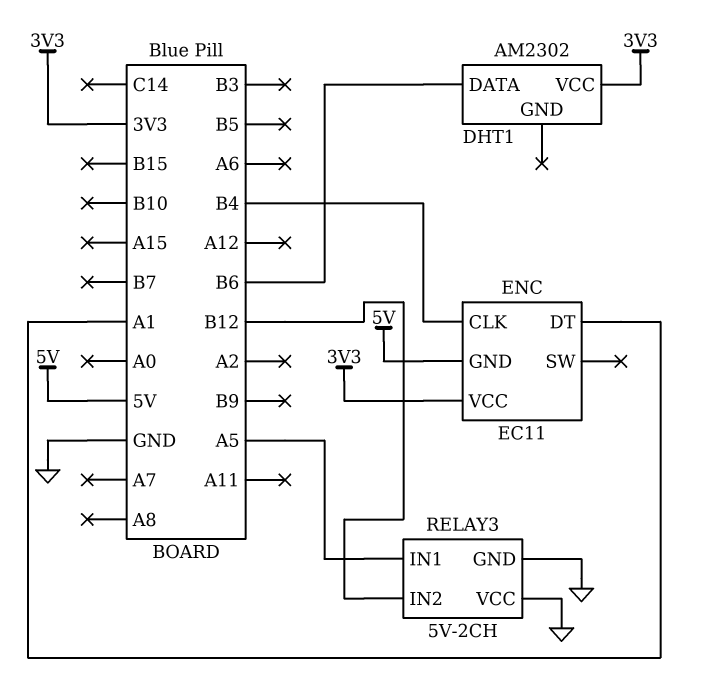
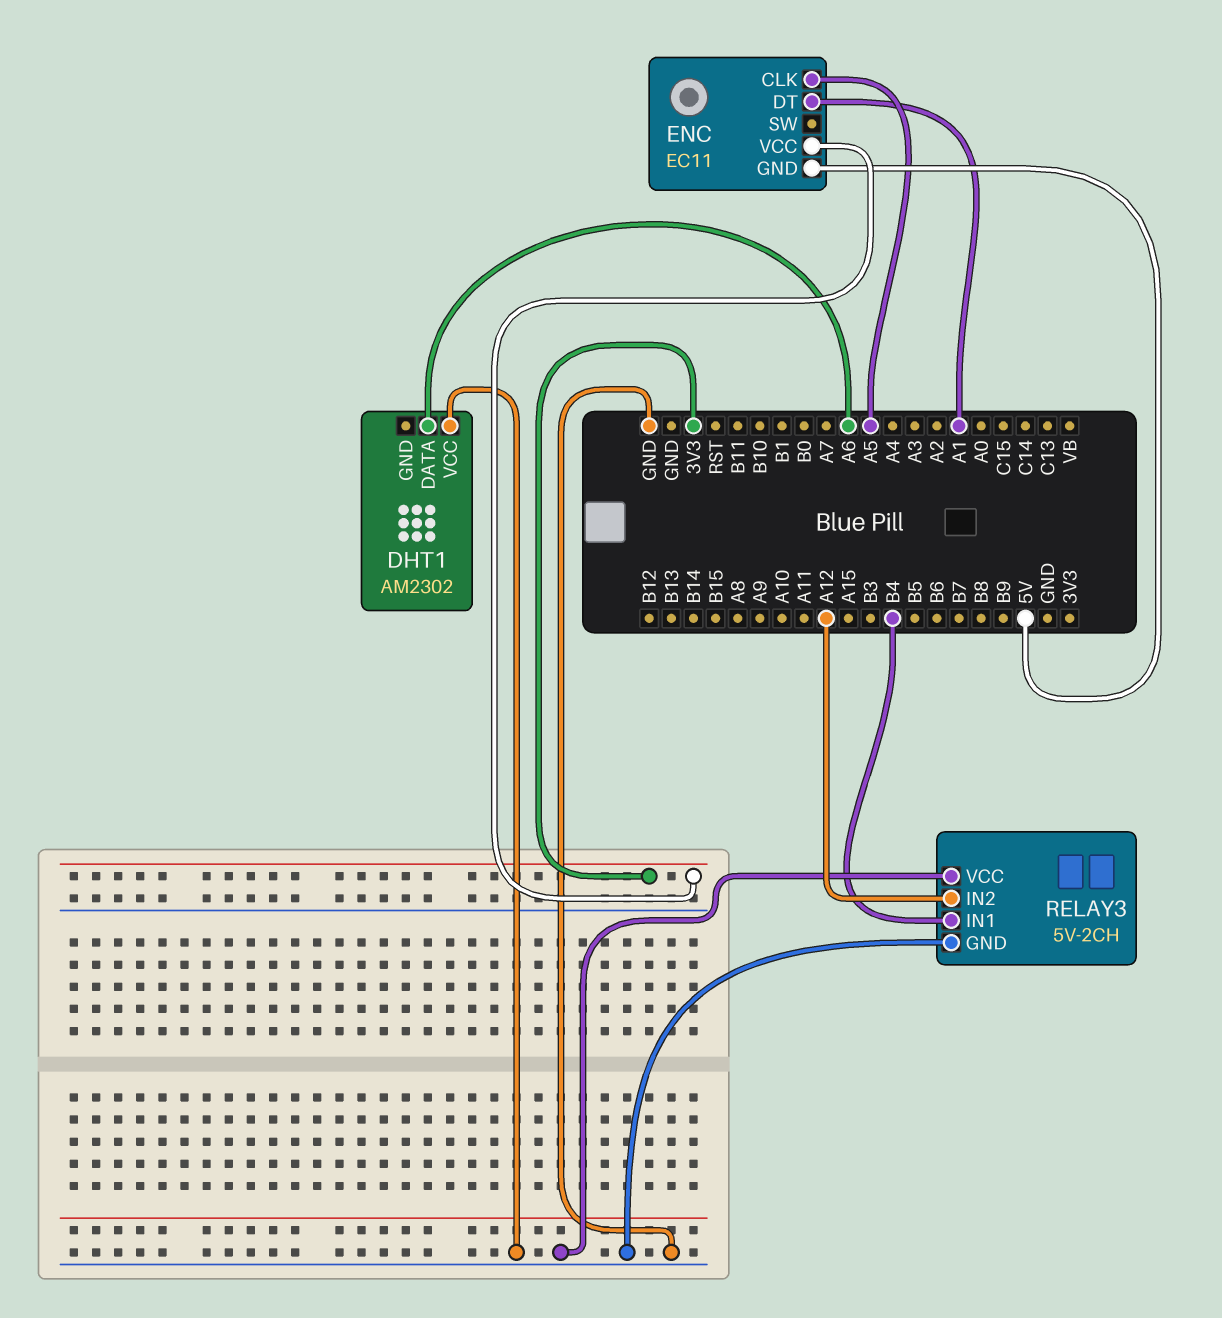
DHT1 pin DATA: B6 -> A6
DHT1 pin VCC: 3V3 -> GND
ENC pin CLK: B4 -> A5
RELAY3 pin IN1: A5 -> B4
RELAY3 pin IN2: B12 -> A12

